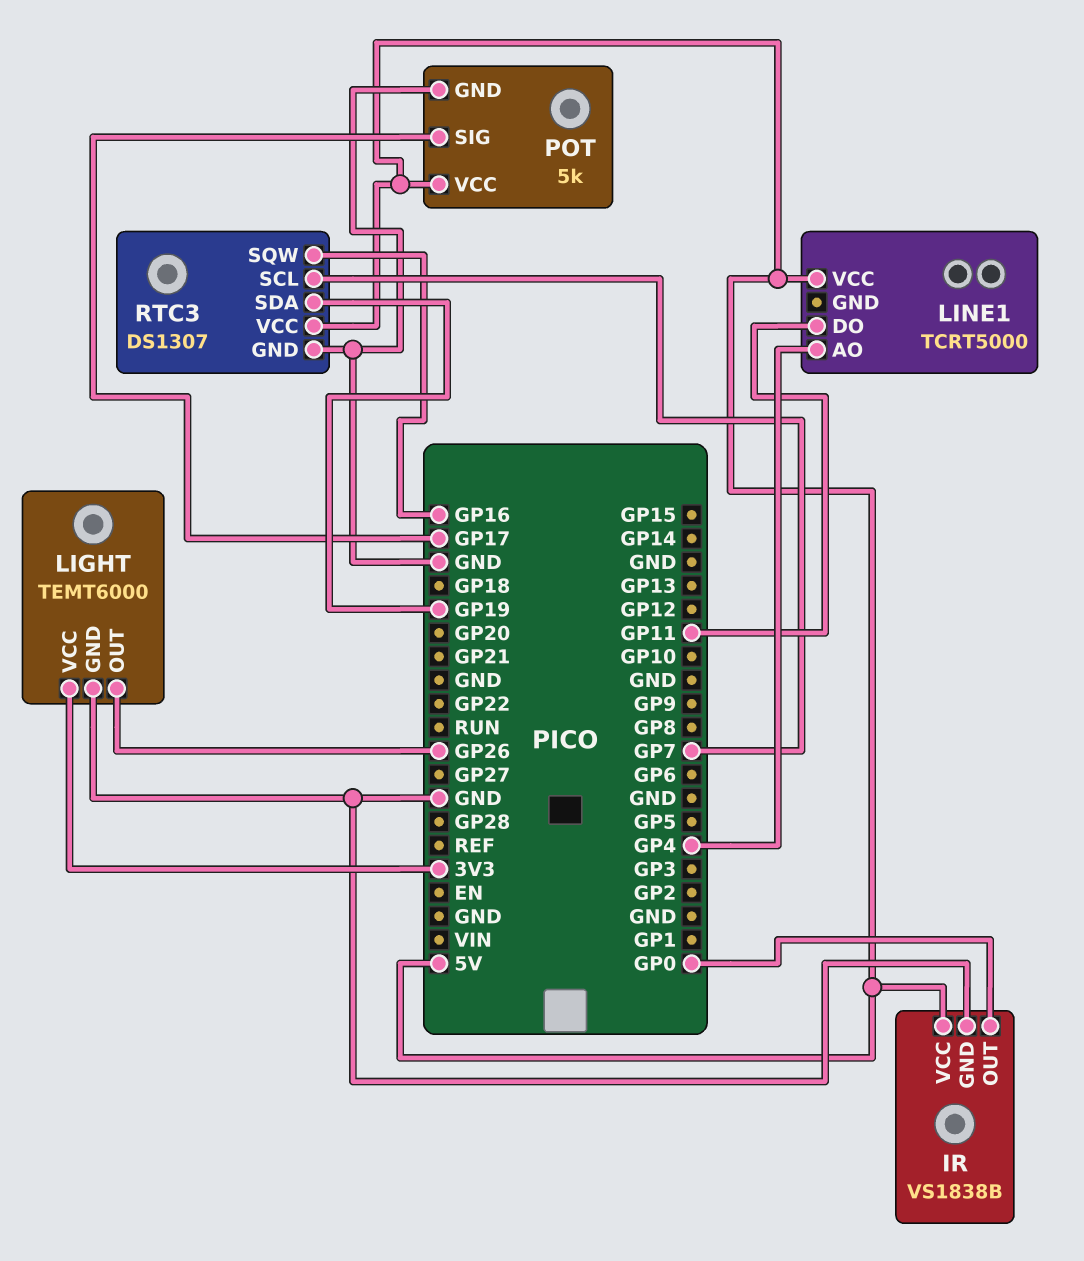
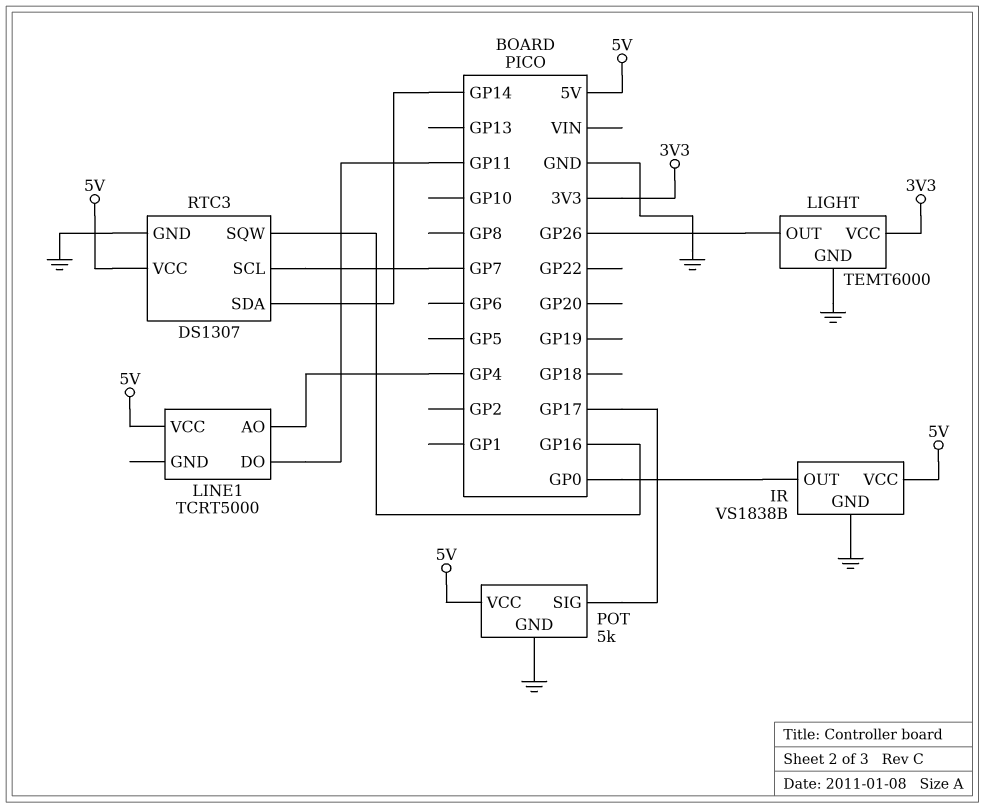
RTC3 pin SDA: GP19 -> GP14

